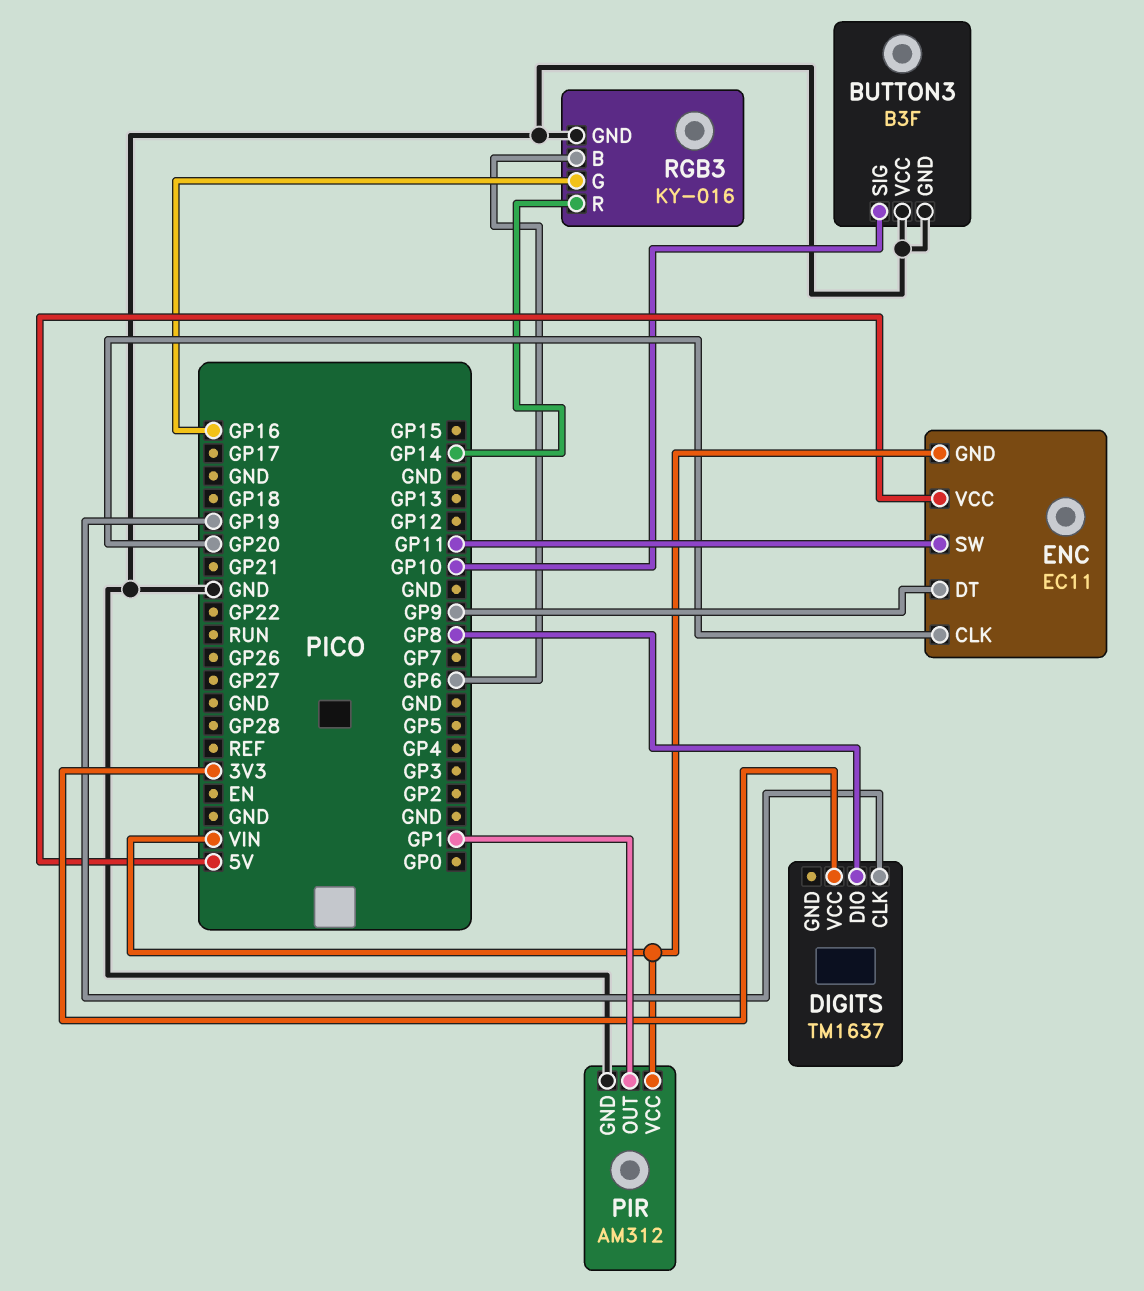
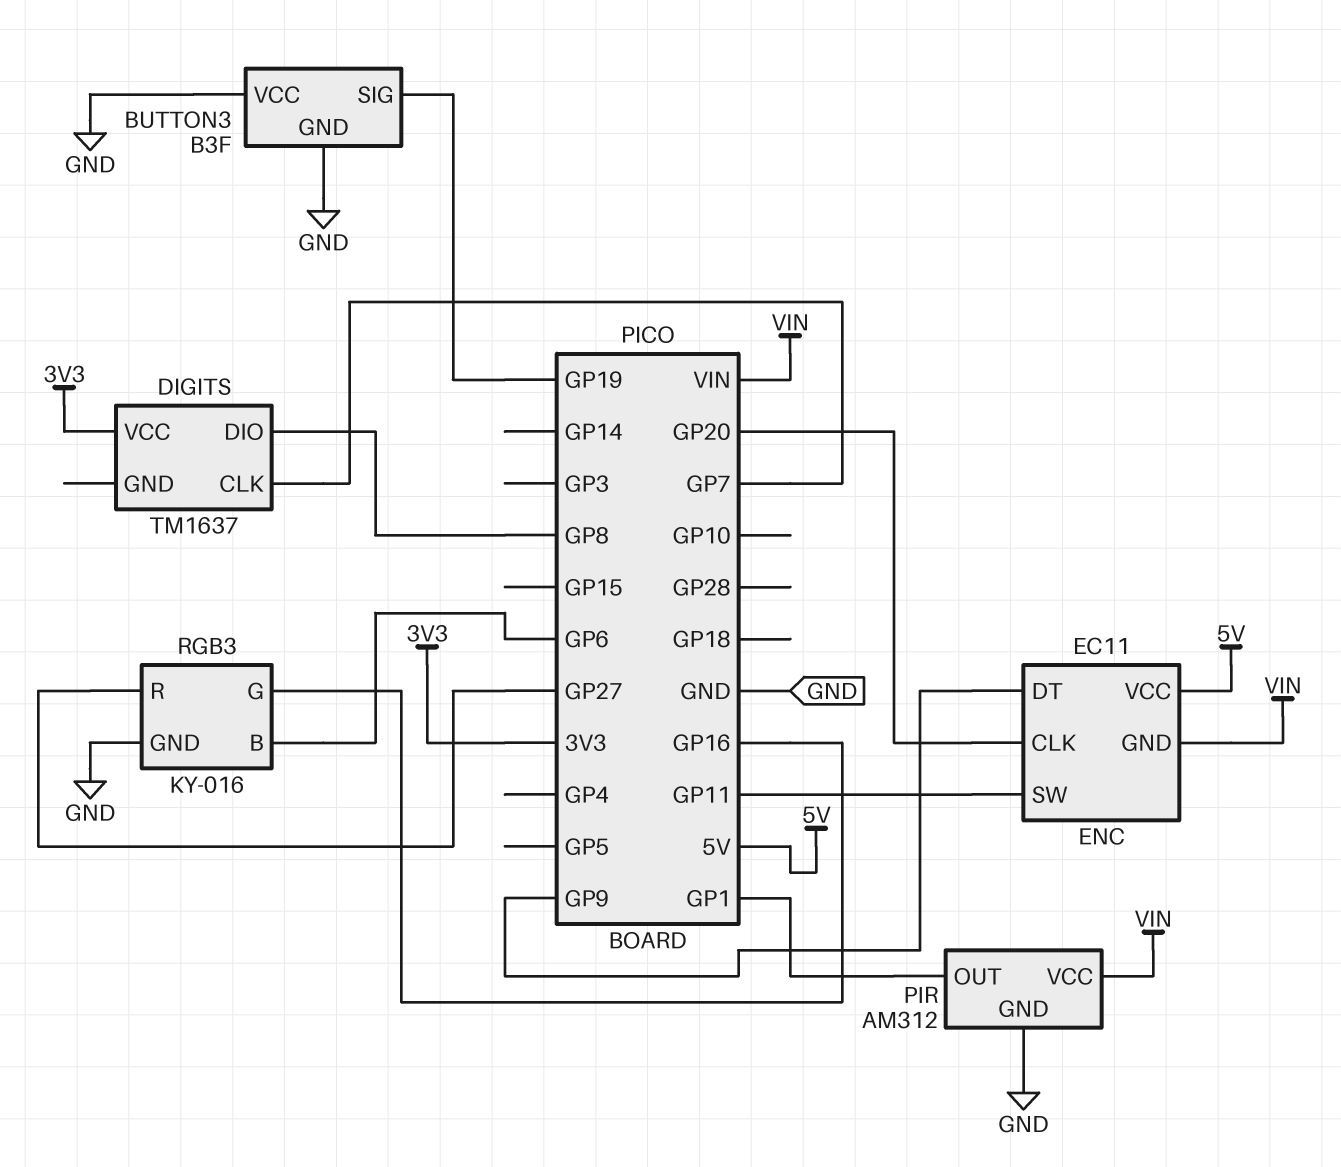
BUTTON3 pin SIG: GP10 -> GP19
DIGITS pin CLK: GP19 -> GP7
RGB3 pin R: GP14 -> GP27

